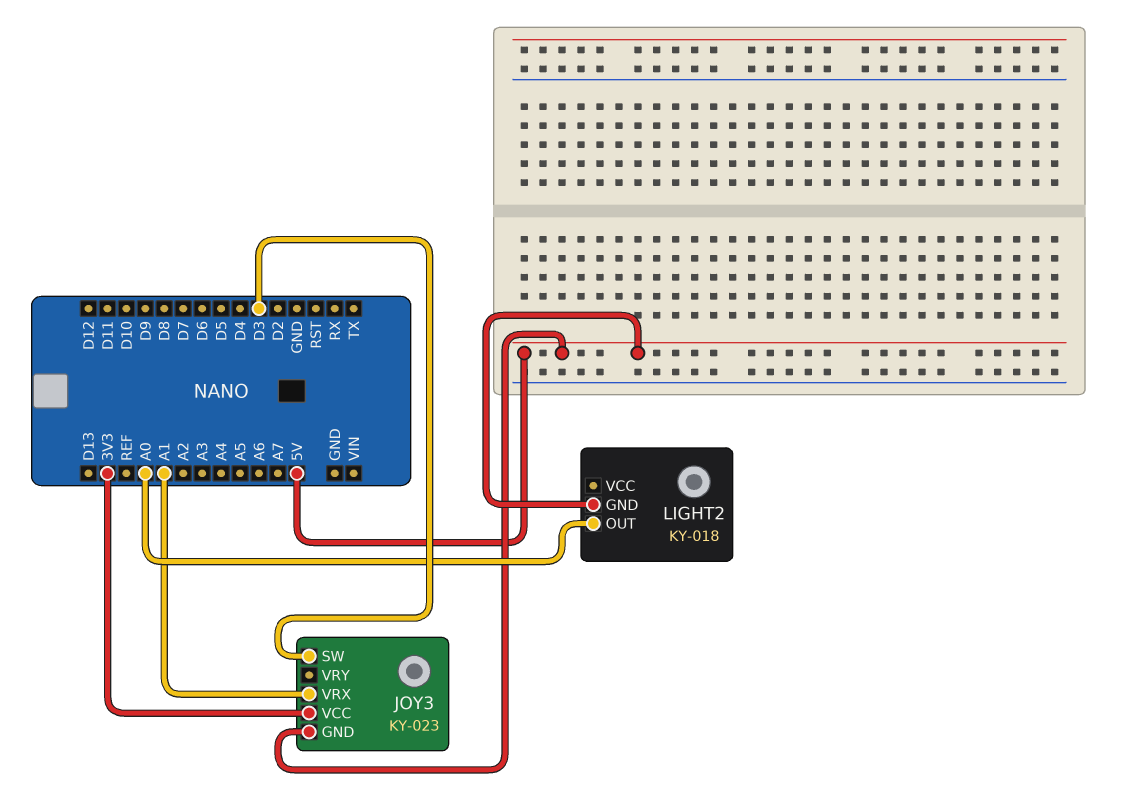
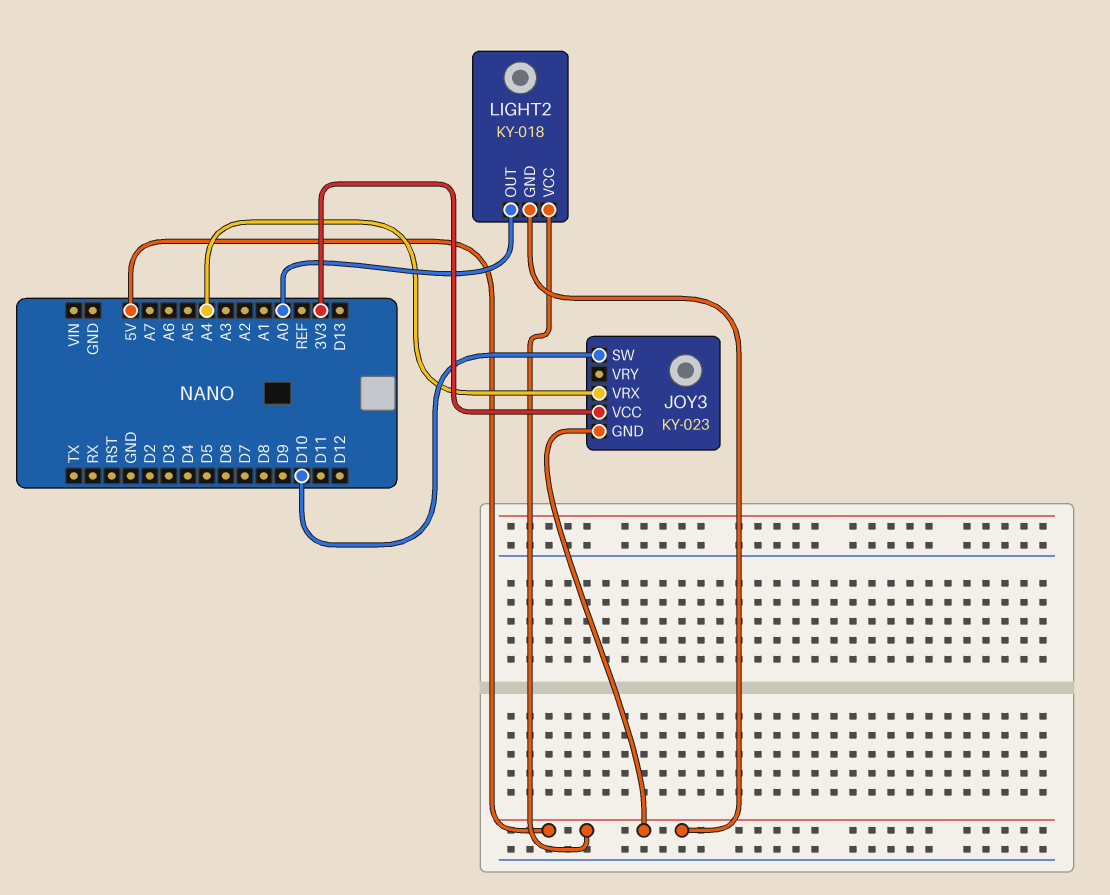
JOY3 pin SW: D3 -> D10
JOY3 pin VRX: A1 -> A4
LIGHT2 pin VCC: none -> 5V

